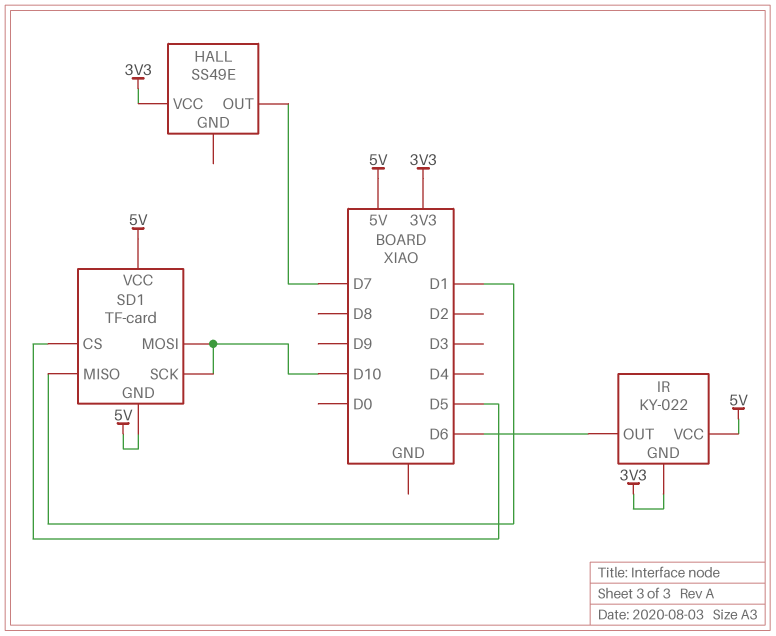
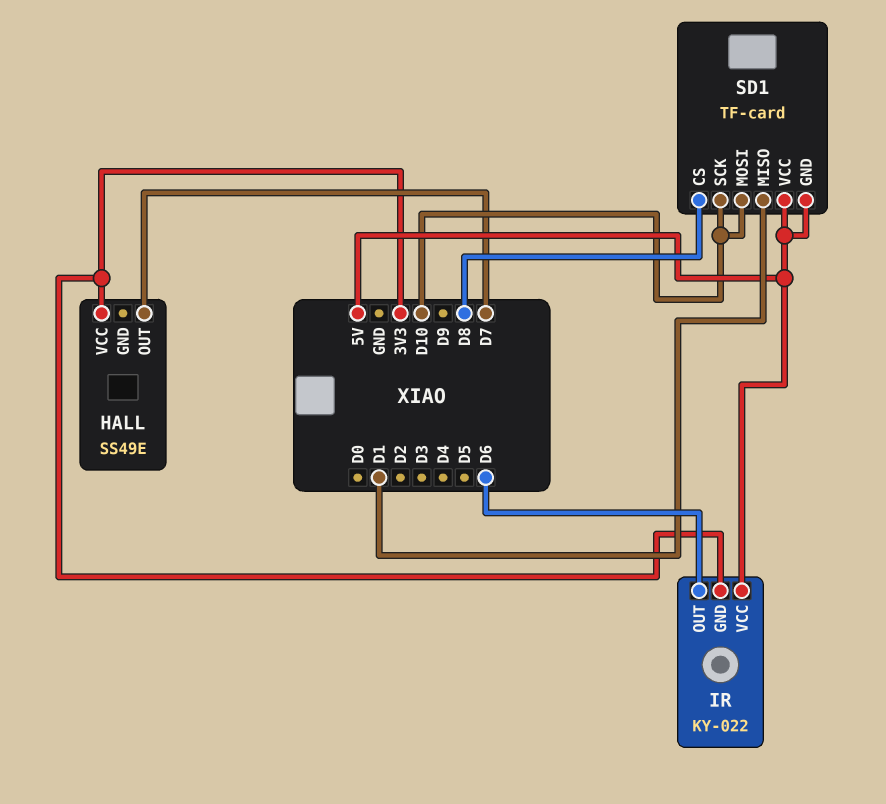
SD1 pin CS: D5 -> D8

